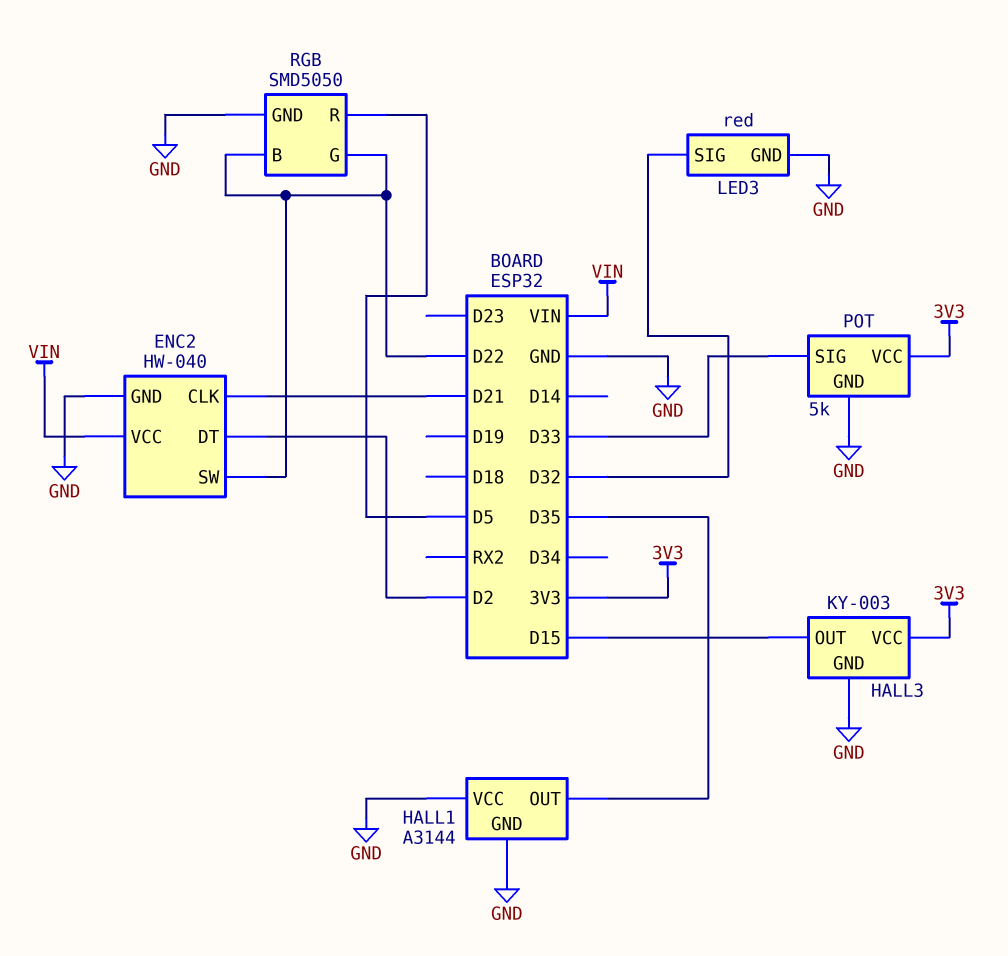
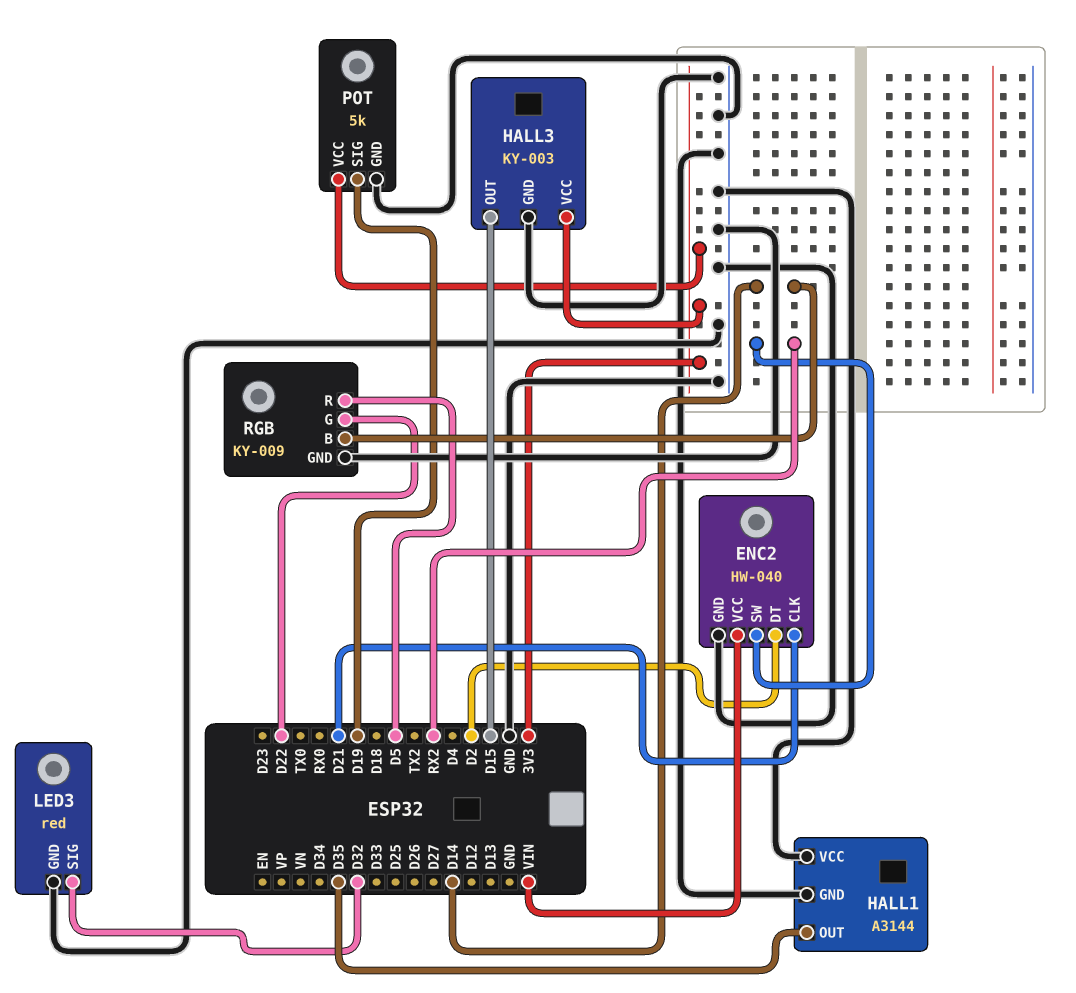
ENC2 pin SW: D22 -> RX2
POT pin SIG: D33 -> D19
RGB: SMD5050 -> KY-009
RGB pin B: D22 -> D14

